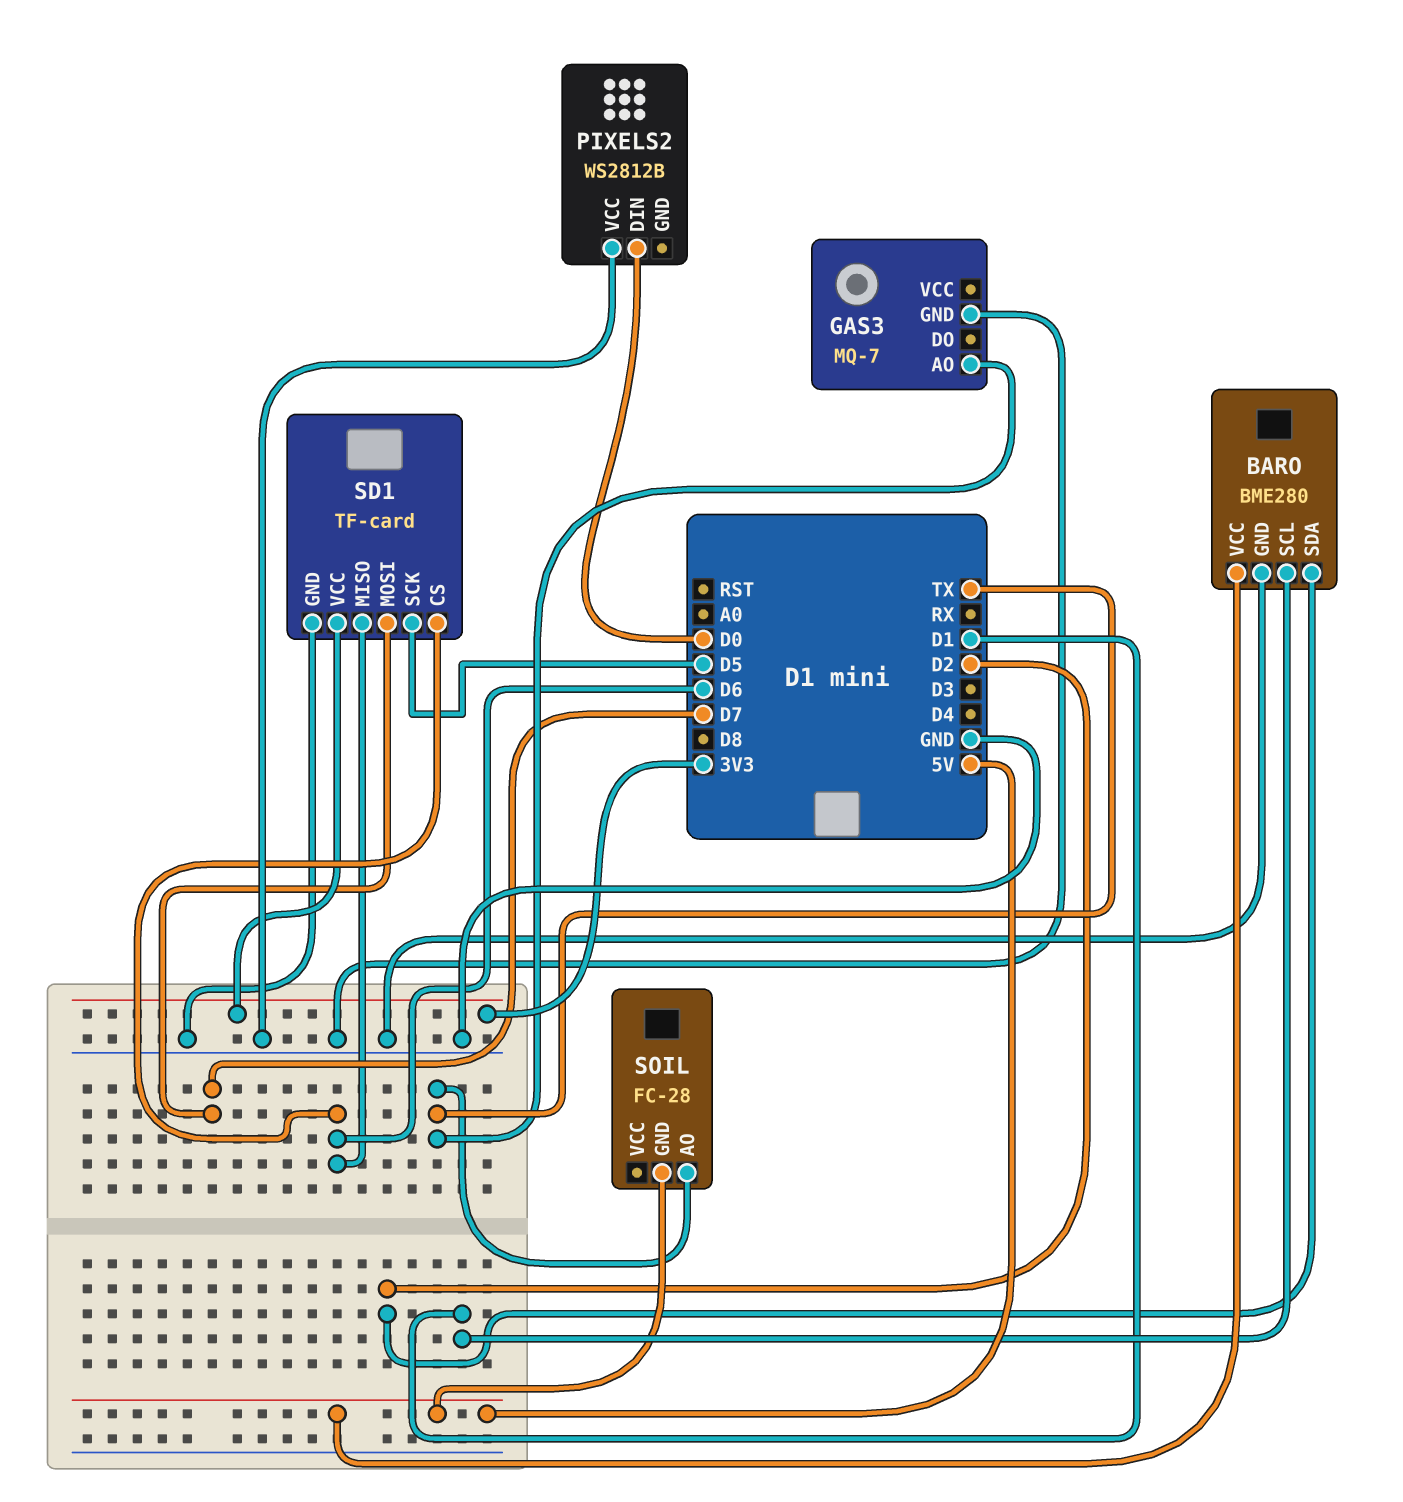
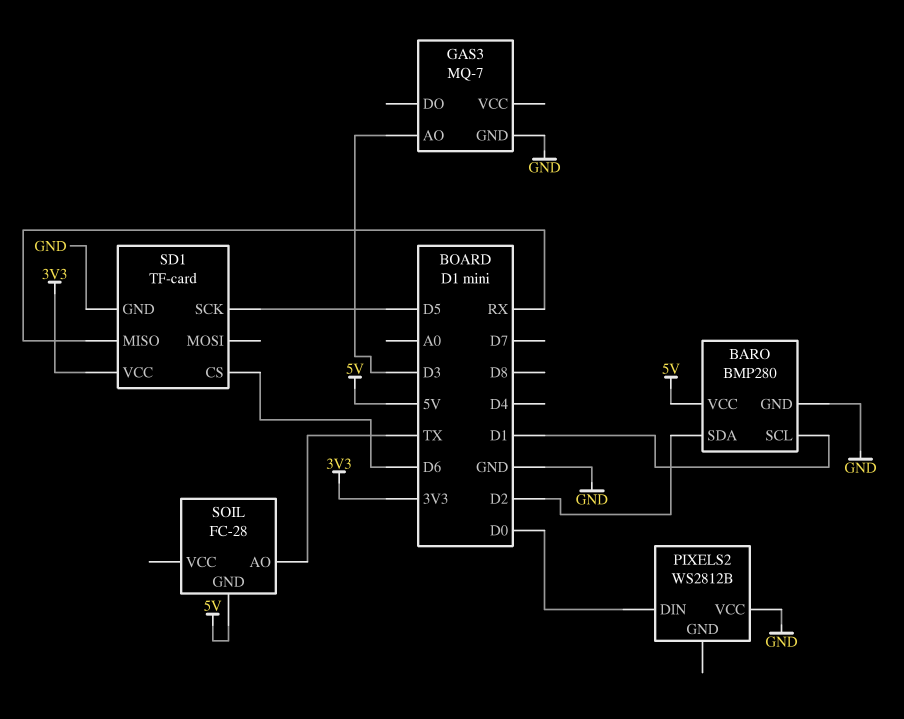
BARO: BME280 -> BMP280
GAS3 pin AO: TX -> D3
SD1 pin MISO: D6 -> RX
SD1 pin MOSI: D7 -> none

